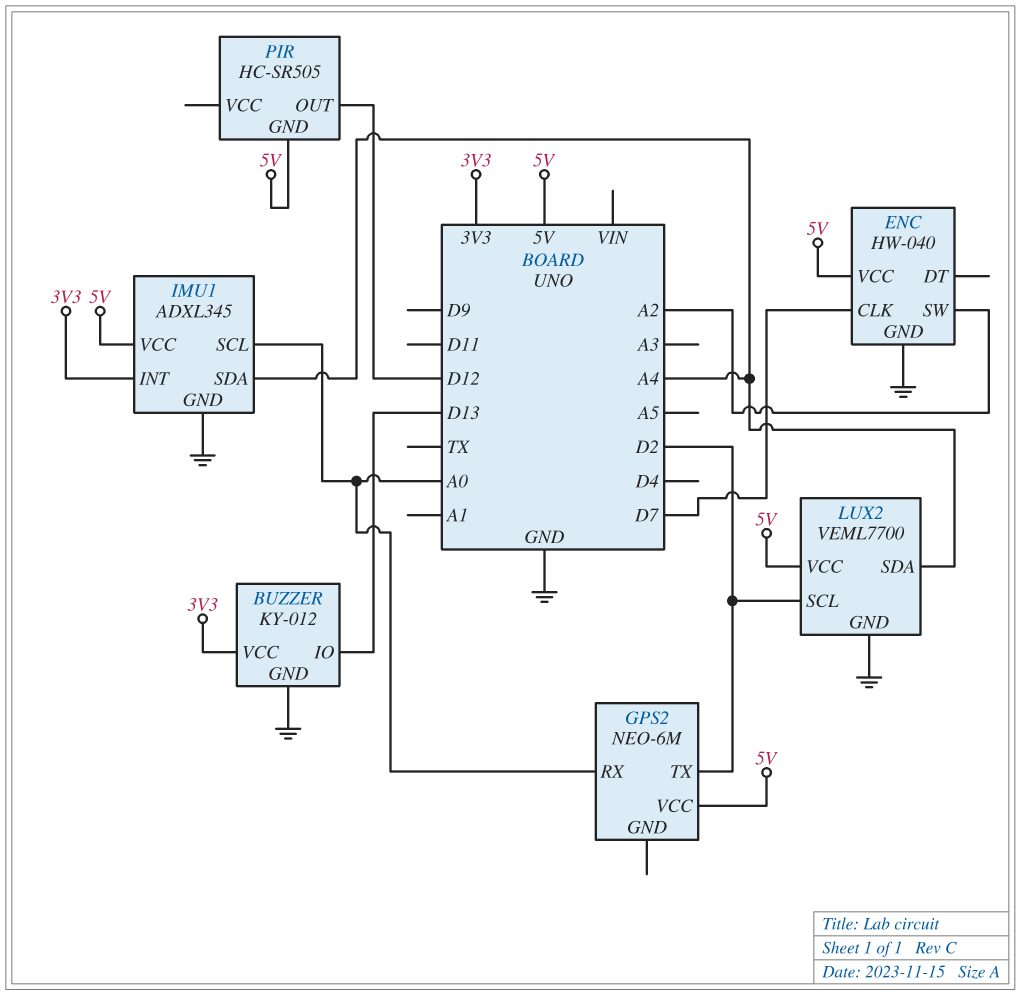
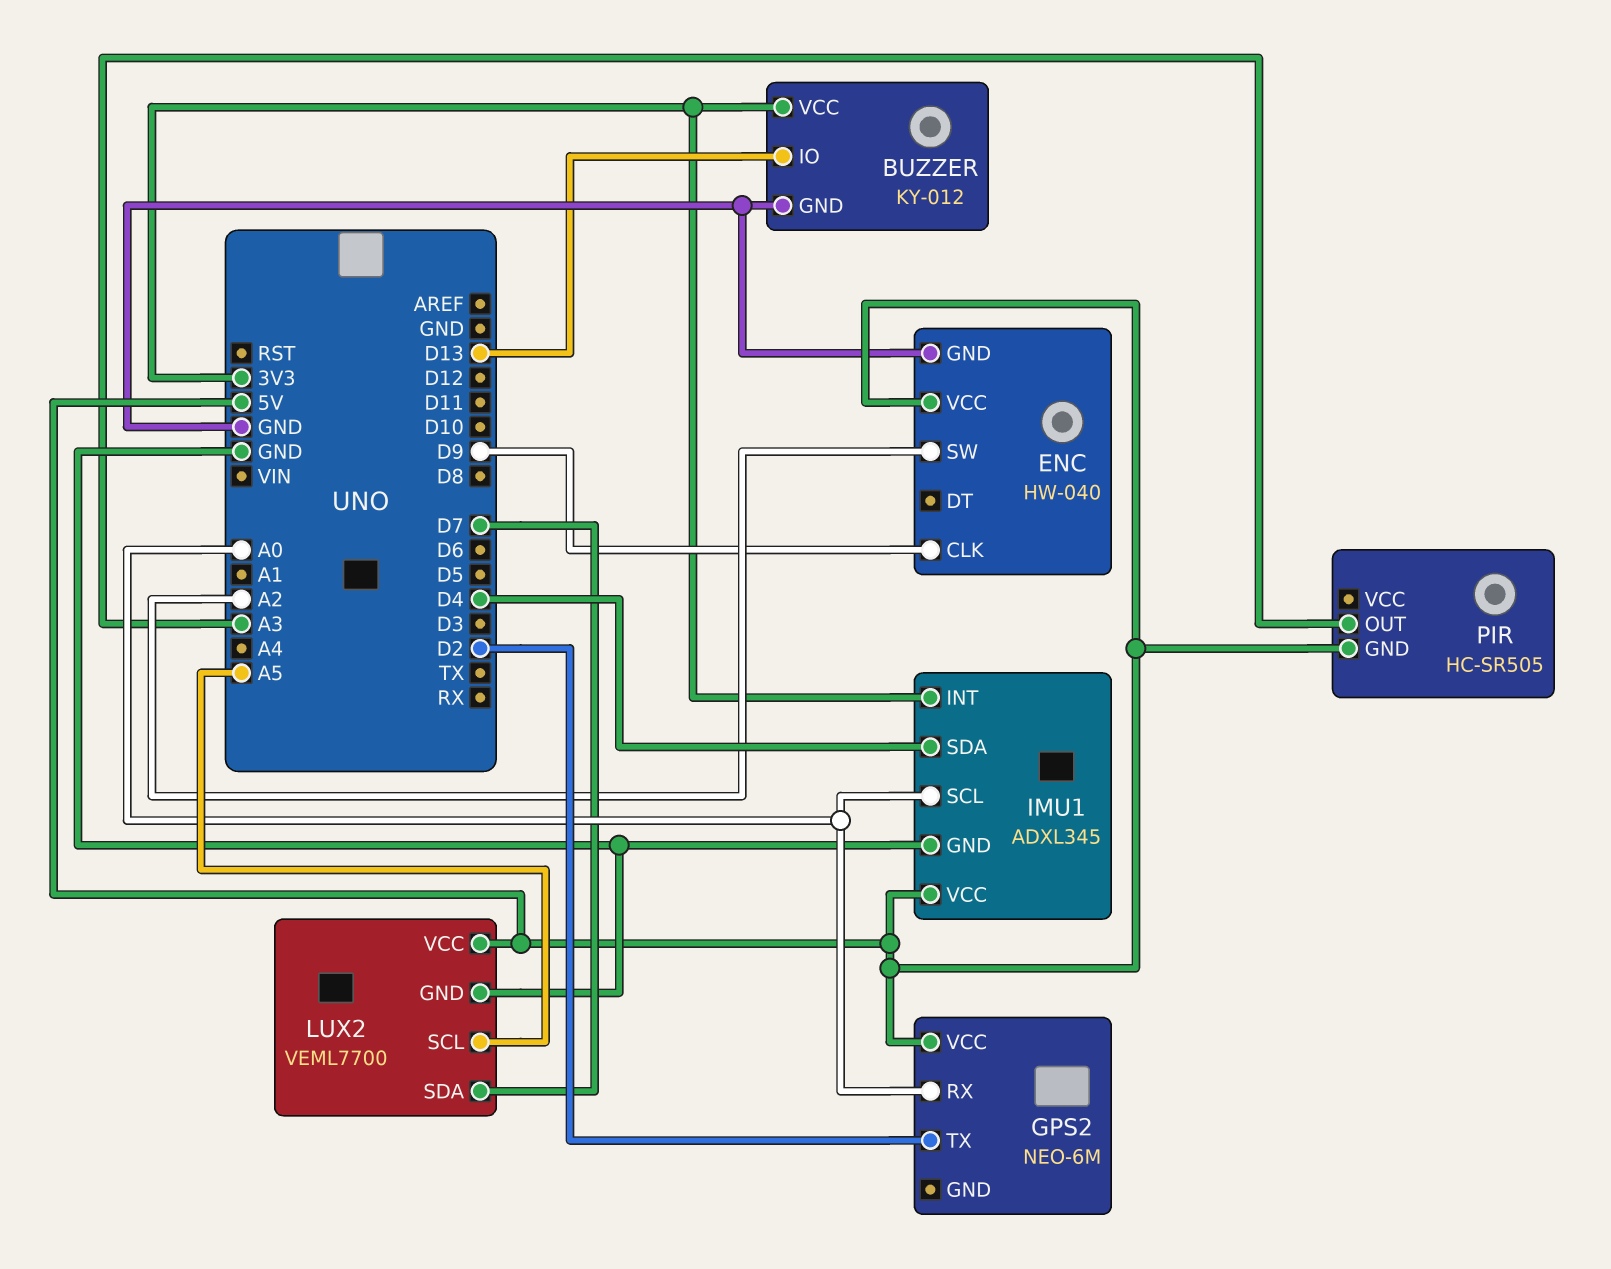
ENC pin CLK: D7 -> D9
IMU1 pin SDA: A4 -> D4
LUX2 pin SCL: D2 -> A5
LUX2 pin SDA: A4 -> D7
PIR pin OUT: D12 -> A3

